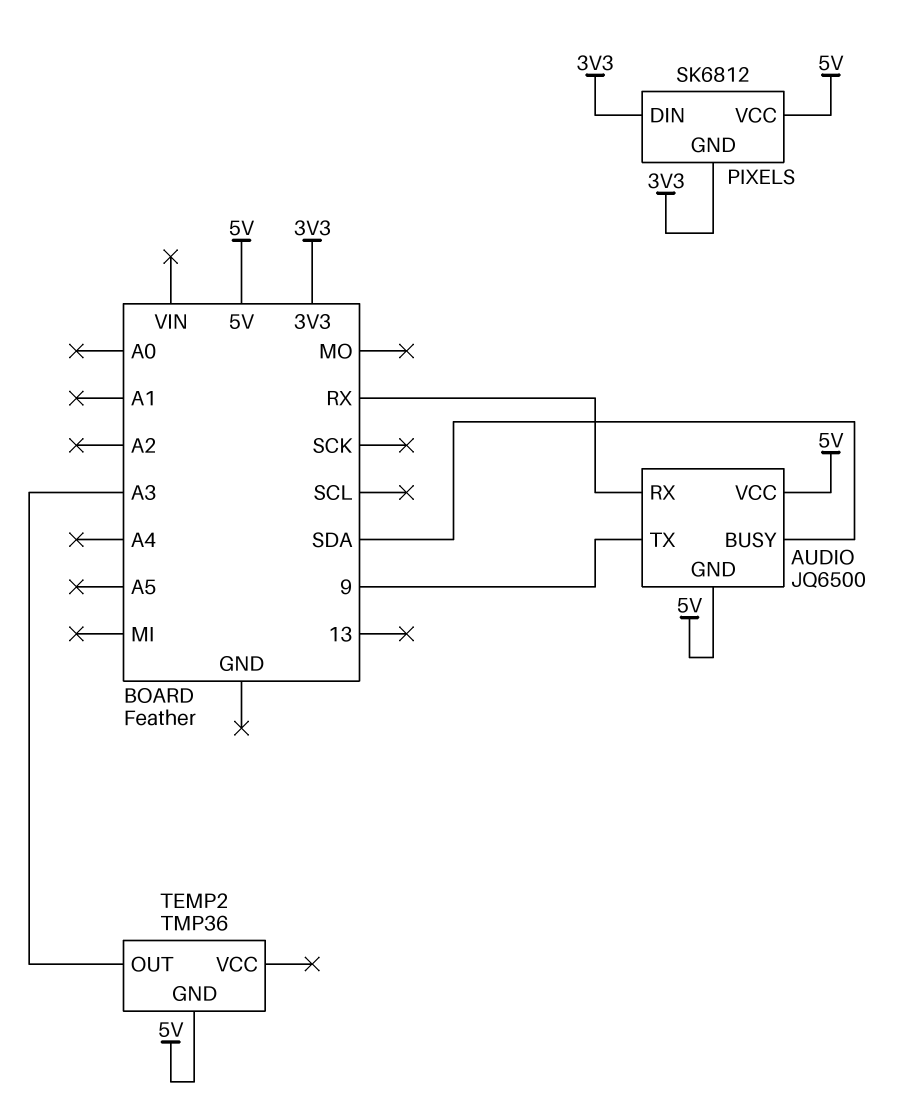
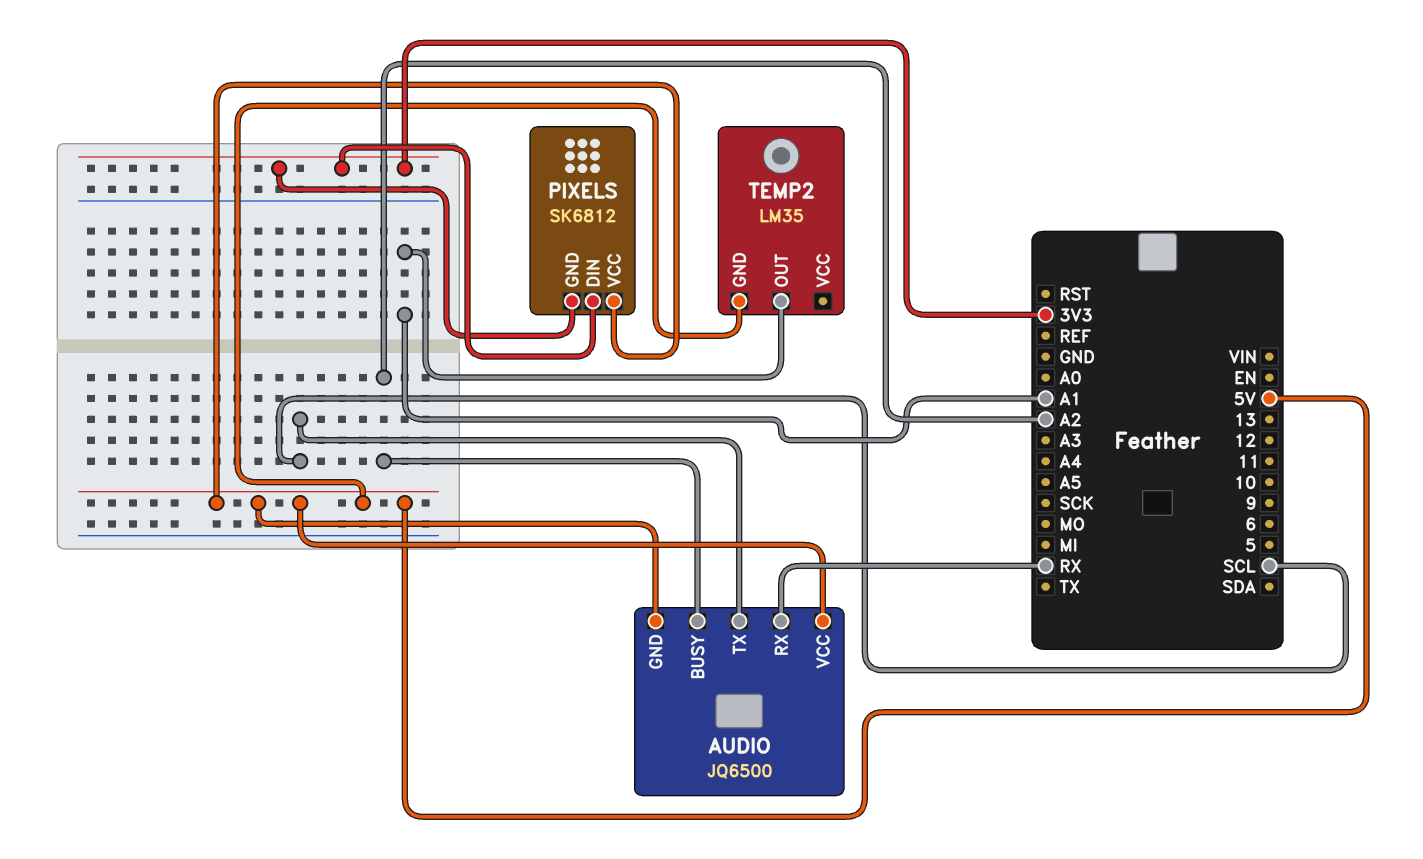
AUDIO pin BUSY: SDA -> A2
AUDIO pin TX: 9 -> SCL
TEMP2: TMP36 -> LM35
TEMP2 pin OUT: A3 -> A1

